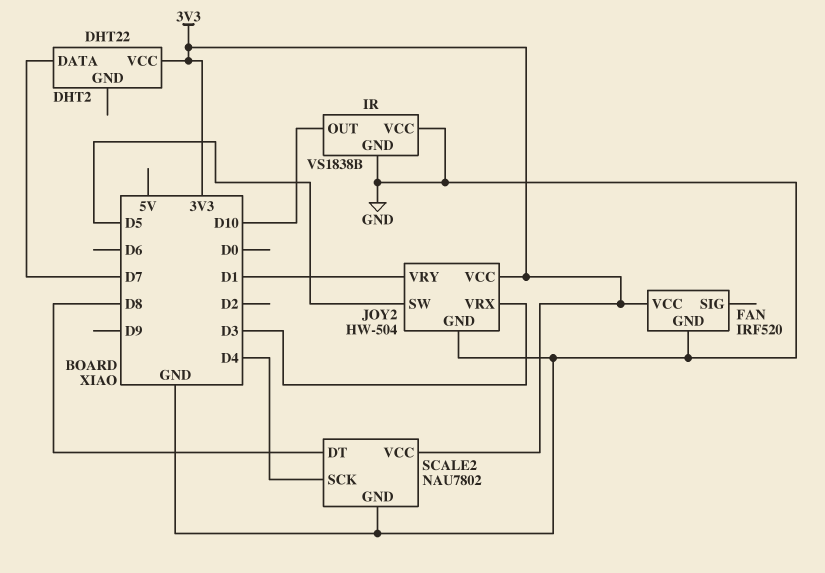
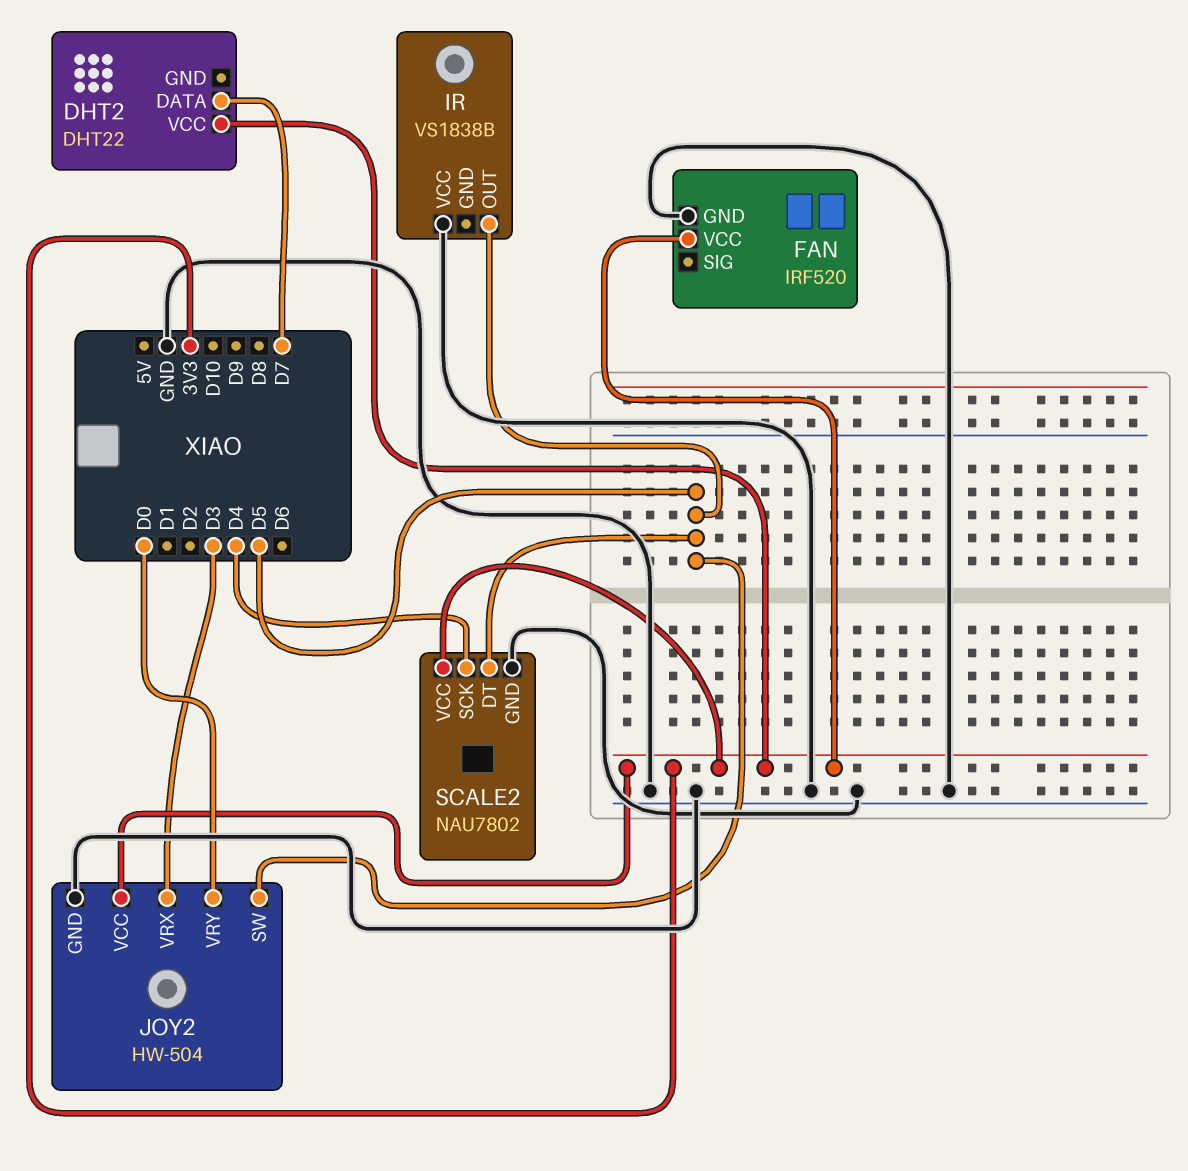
IR pin GND: GND -> none
IR pin OUT: D10 -> D5
JOY2 pin VRY: D1 -> D0
SCALE2 pin DT: D8 -> D5

